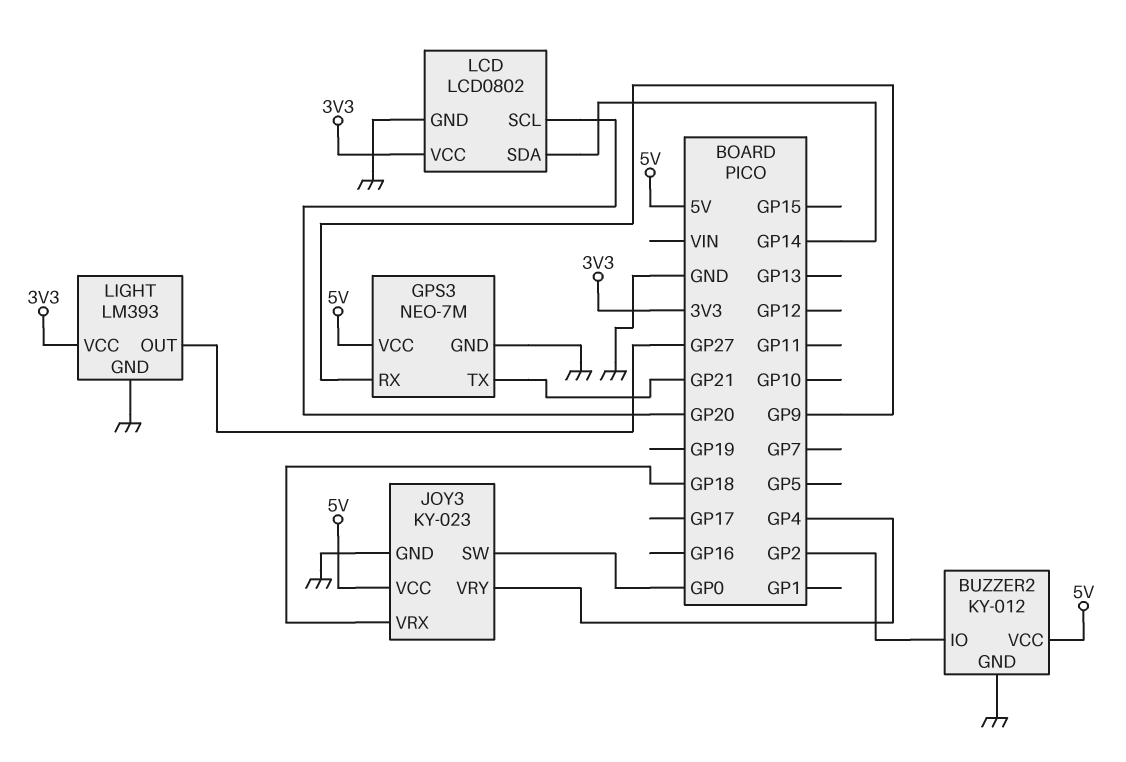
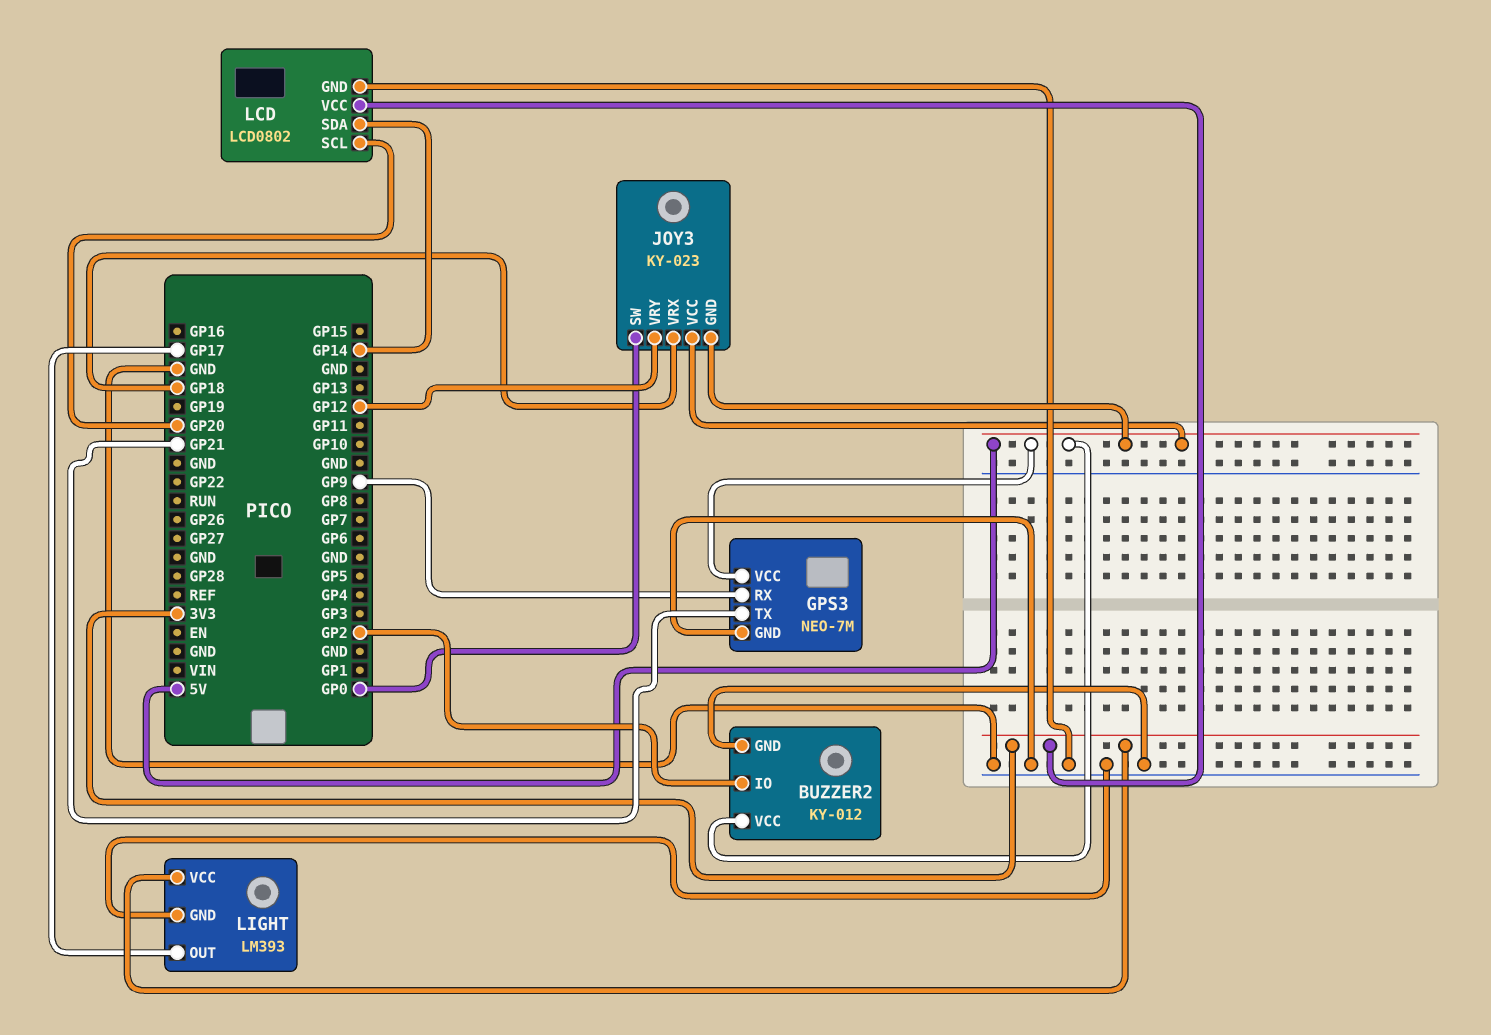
JOY3 pin GND: GND -> 5V
JOY3 pin VRY: GP4 -> GP12
LIGHT pin OUT: GP27 -> GP17

